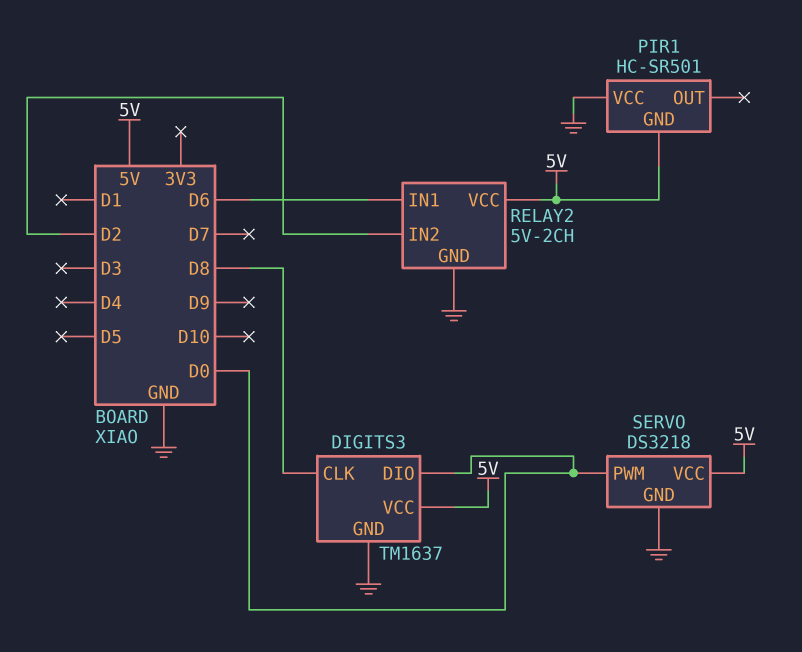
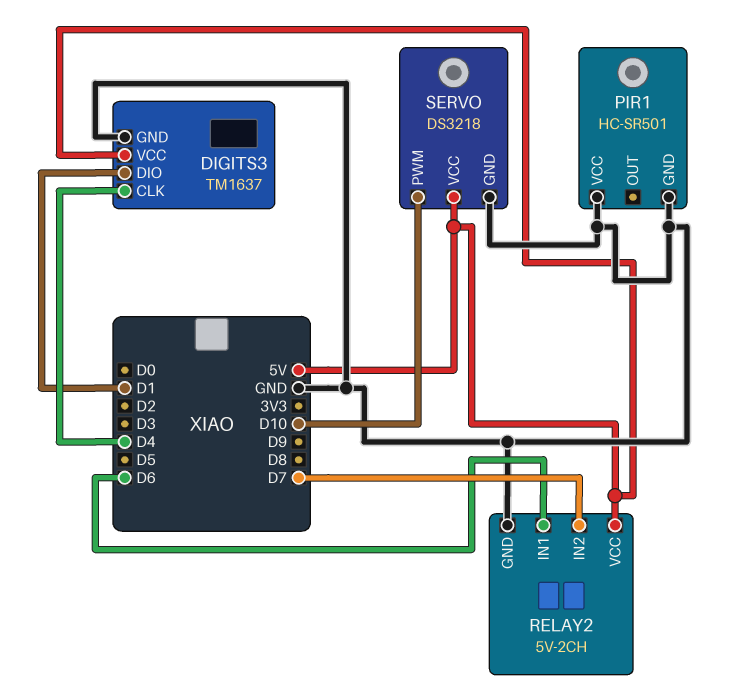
DIGITS3 pin CLK: D8 -> D4
DIGITS3 pin DIO: D0 -> D1
PIR1 pin GND: 5V -> GND
RELAY2 pin IN2: D2 -> D7
SERVO pin PWM: D0 -> D10

